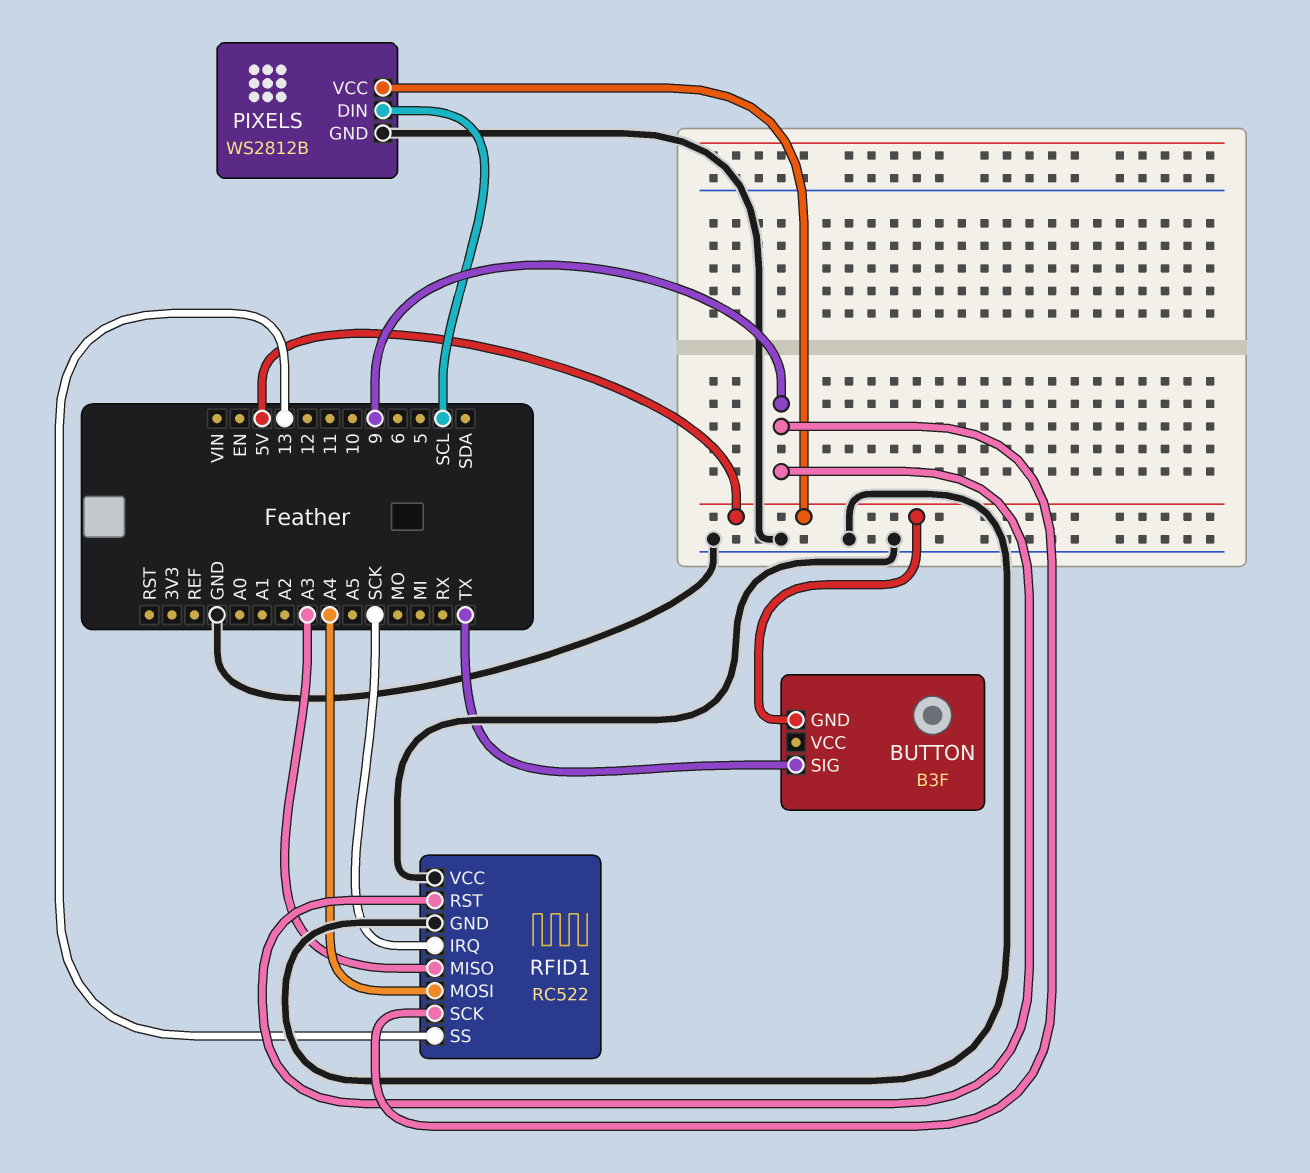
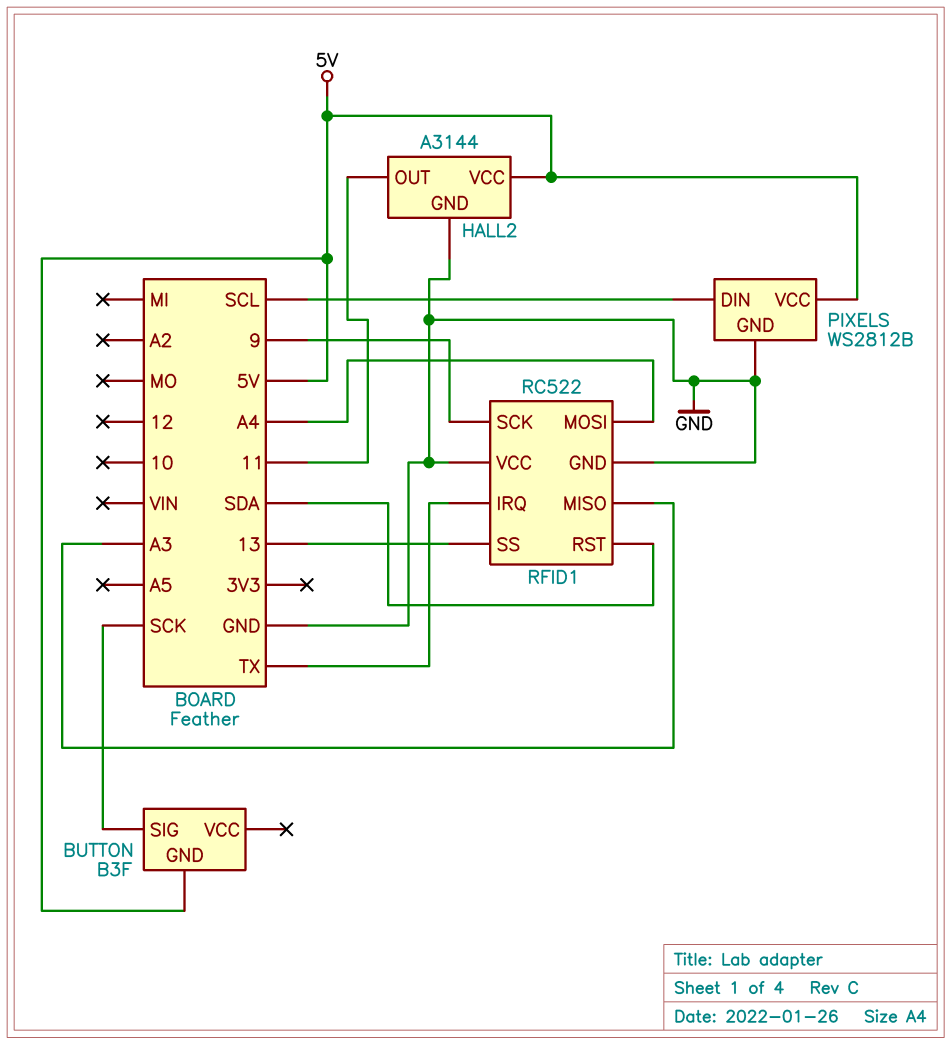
BUTTON pin SIG: TX -> SCK
HALL2: none -> A3144
HALL2 pin GND: none -> GND
HALL2 pin OUT: none -> 11
HALL2 pin VCC: none -> 5V
RFID1 pin IRQ: SCK -> TX
RFID1 pin RST: 9 -> SDA

